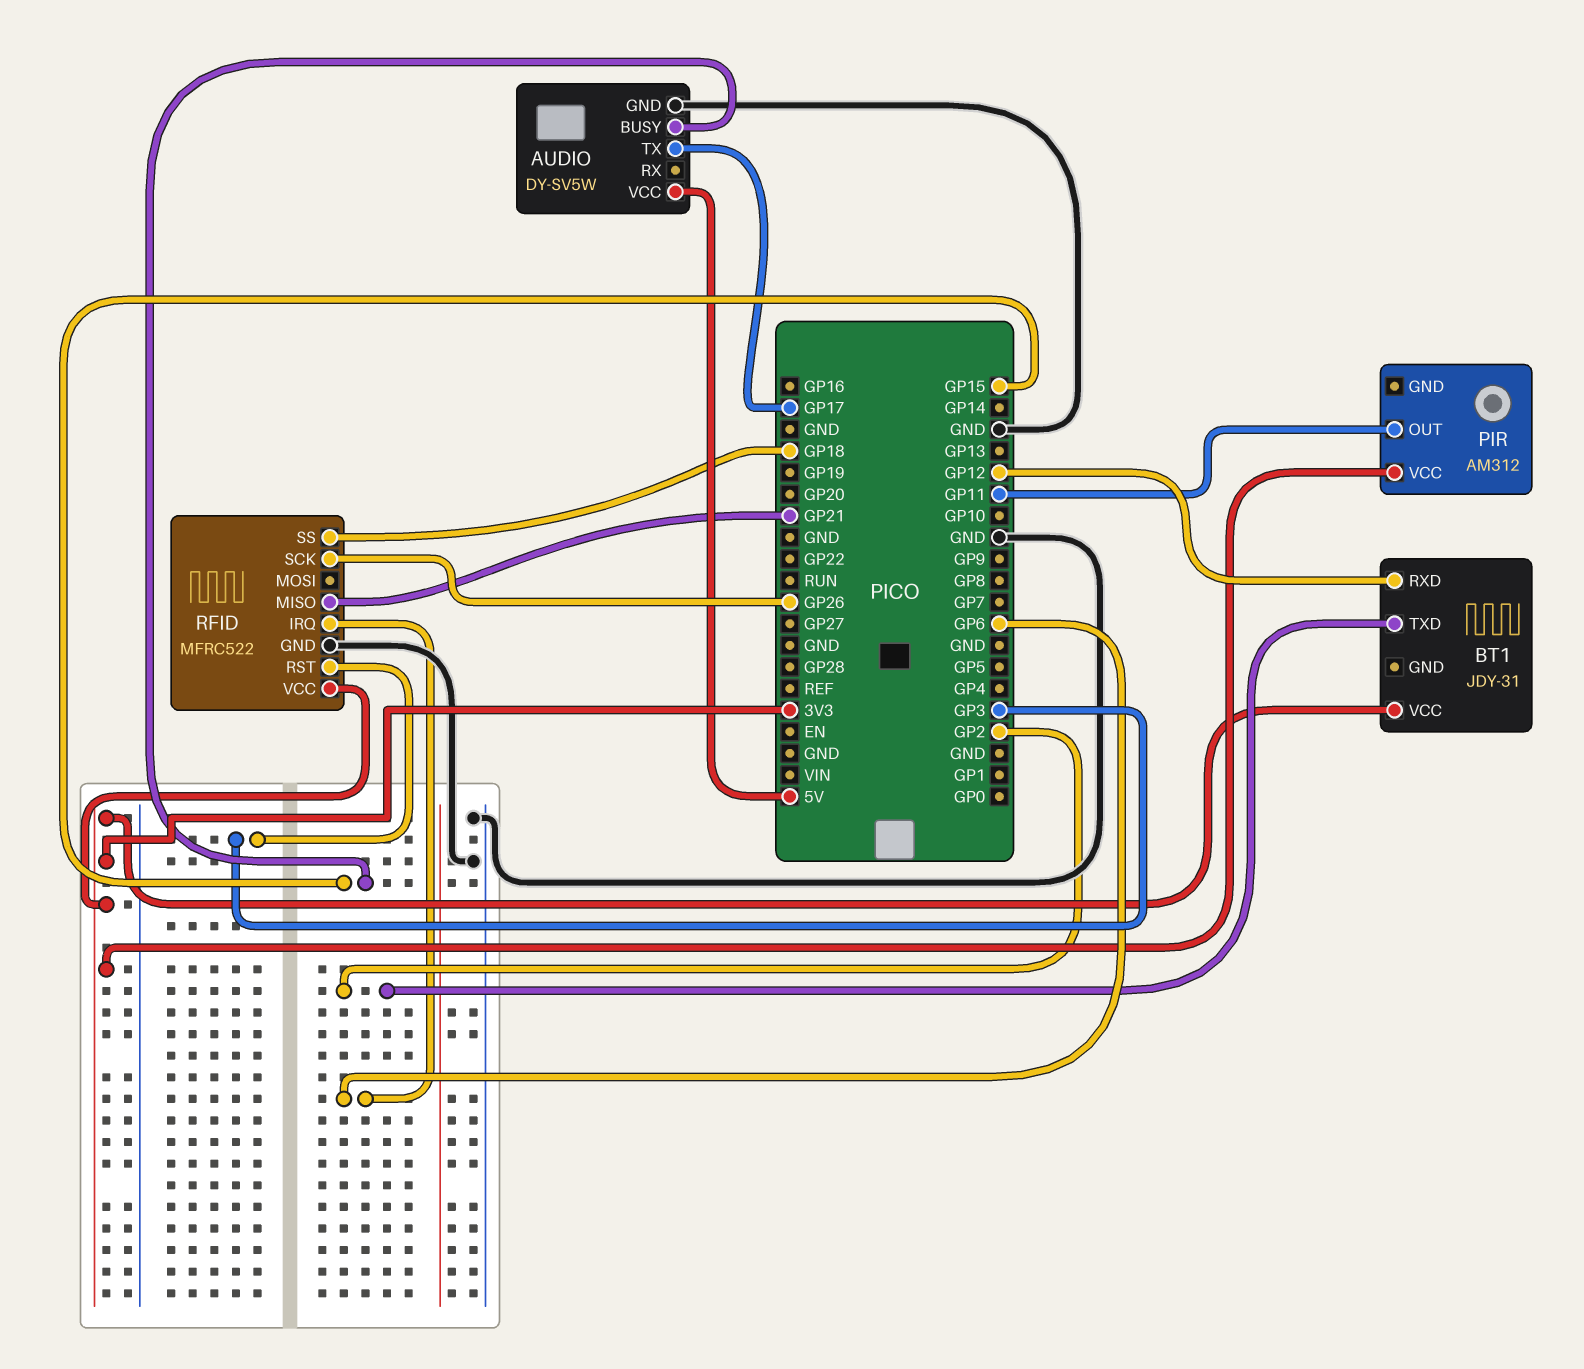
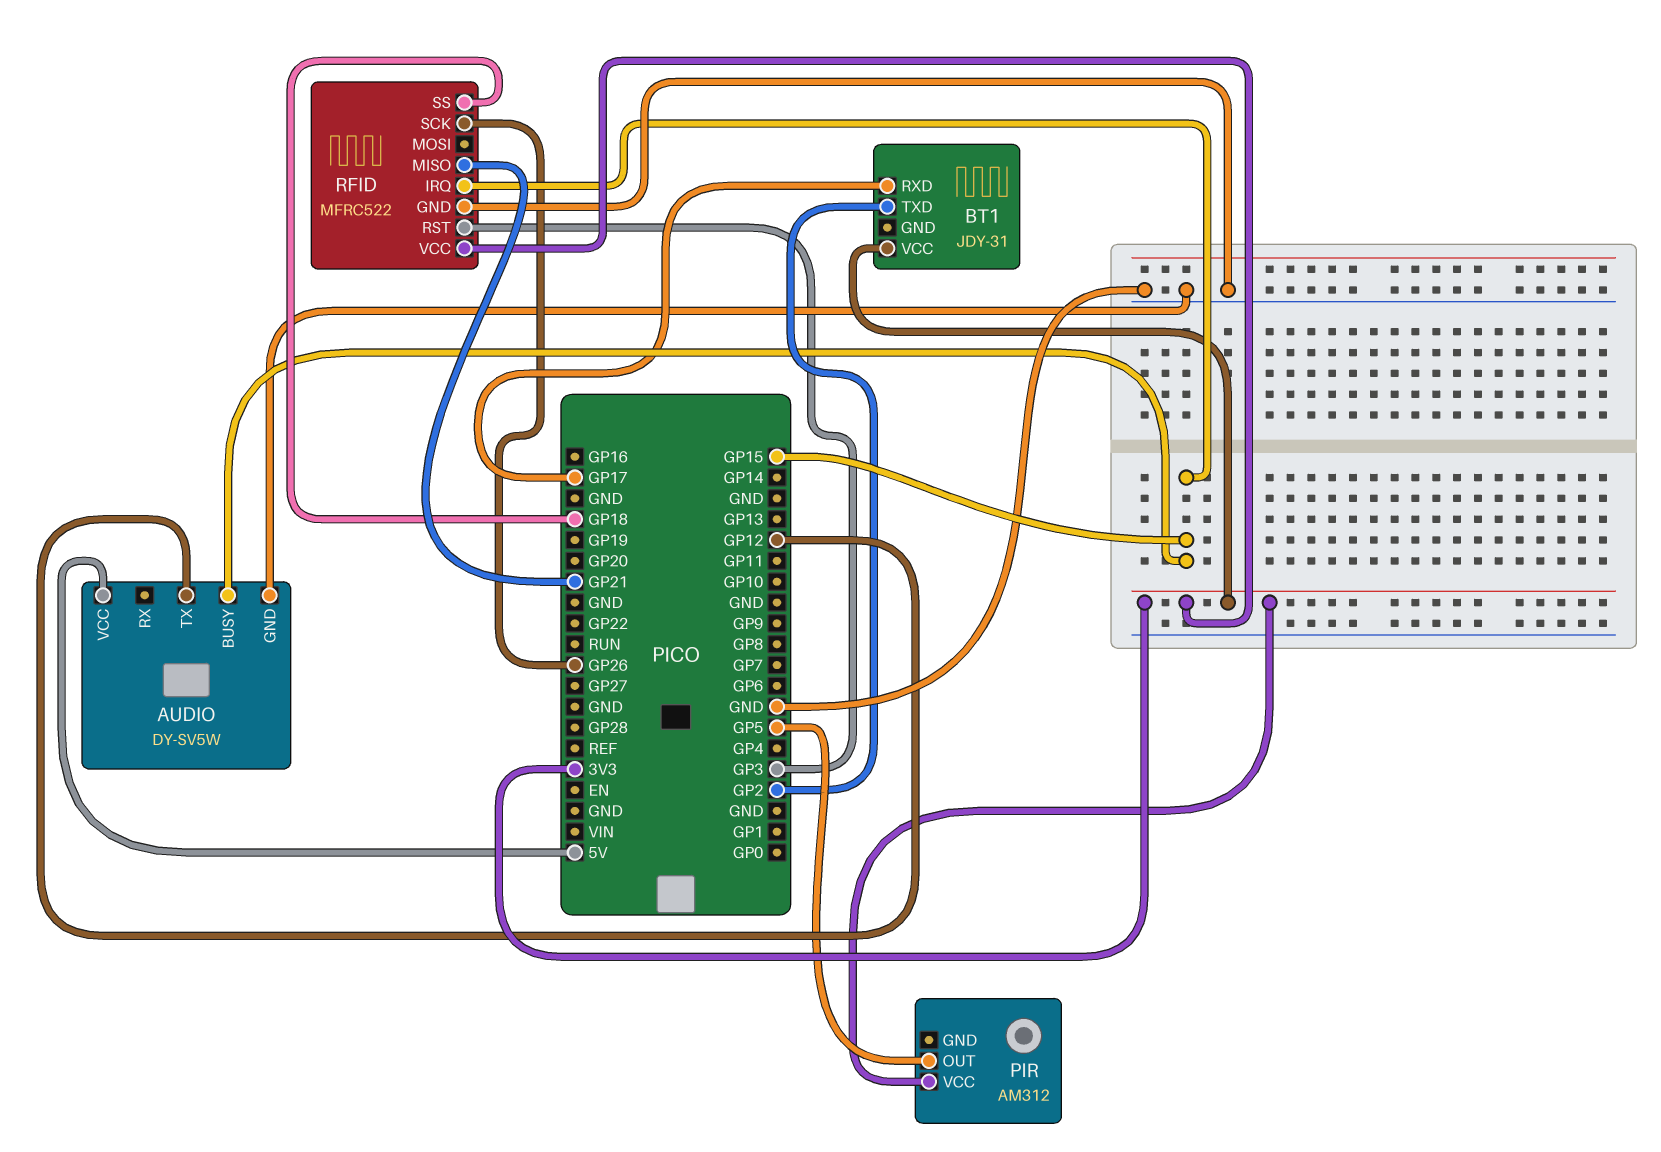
AUDIO pin TX: GP17 -> GP12
BT1 pin RXD: GP12 -> GP17
PIR pin OUT: GP11 -> GP5
RFID pin IRQ: GP6 -> GP15

